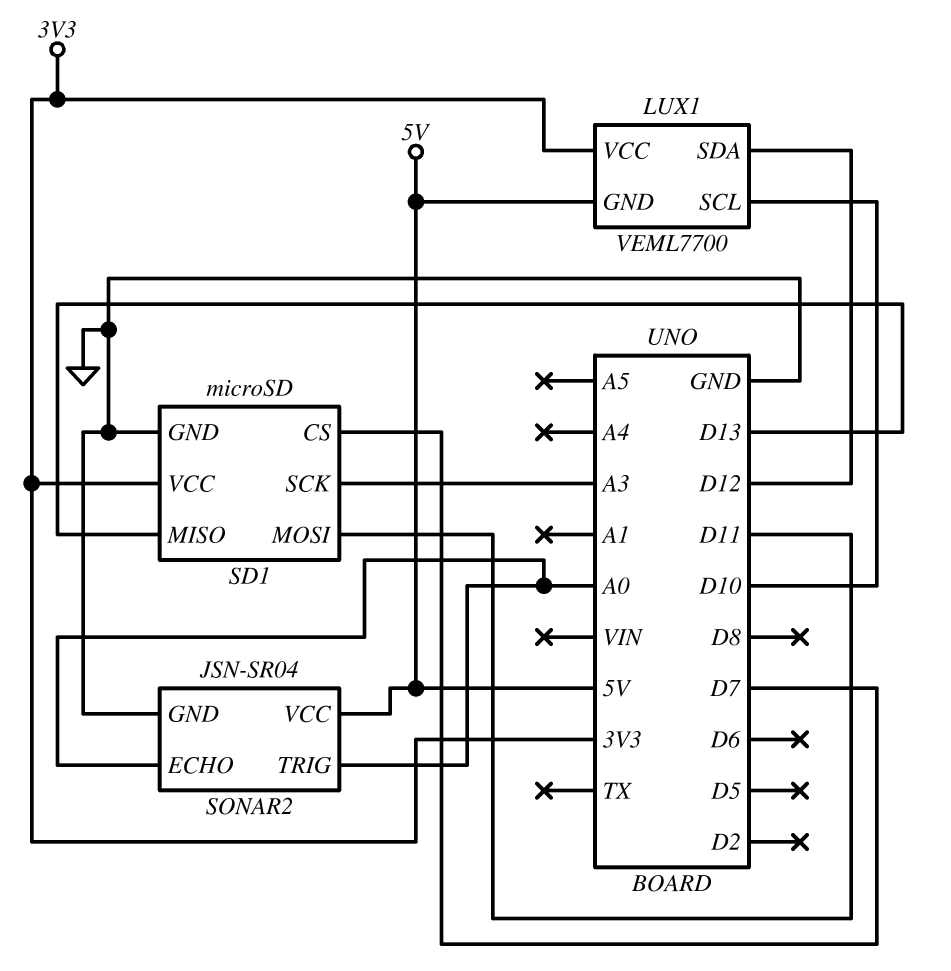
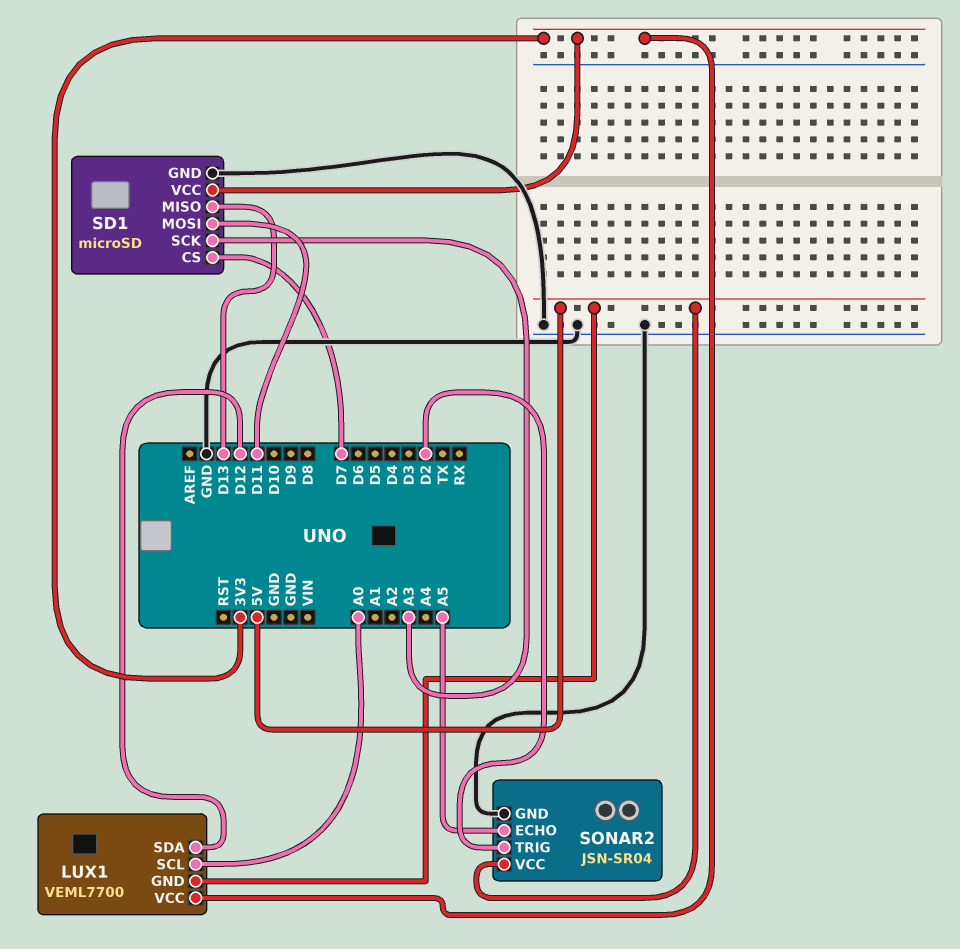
LUX1 pin SCL: D10 -> A0
SONAR2 pin ECHO: A0 -> A5
SONAR2 pin TRIG: A0 -> D2

